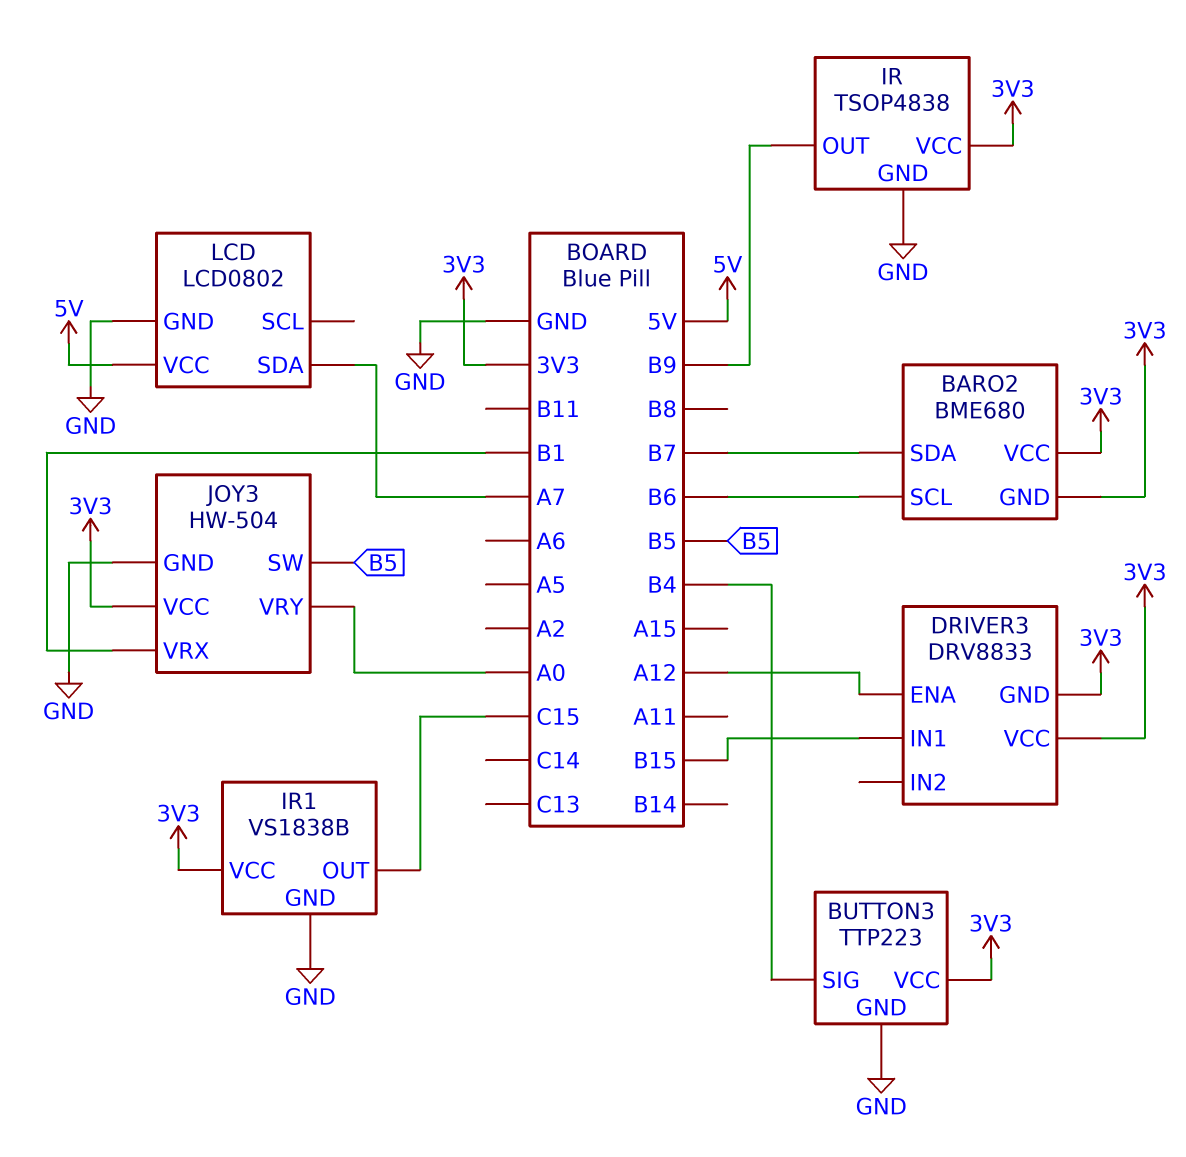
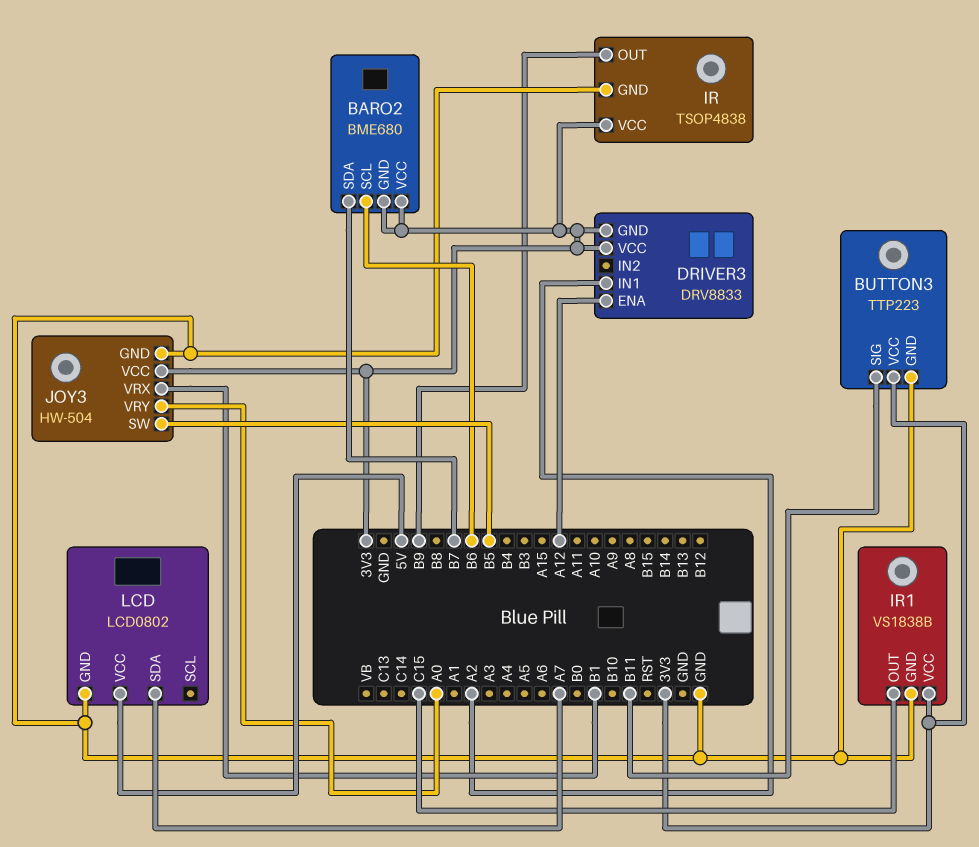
BUTTON3 pin SIG: B4 -> B11
DRIVER3 pin IN1: B15 -> A2

